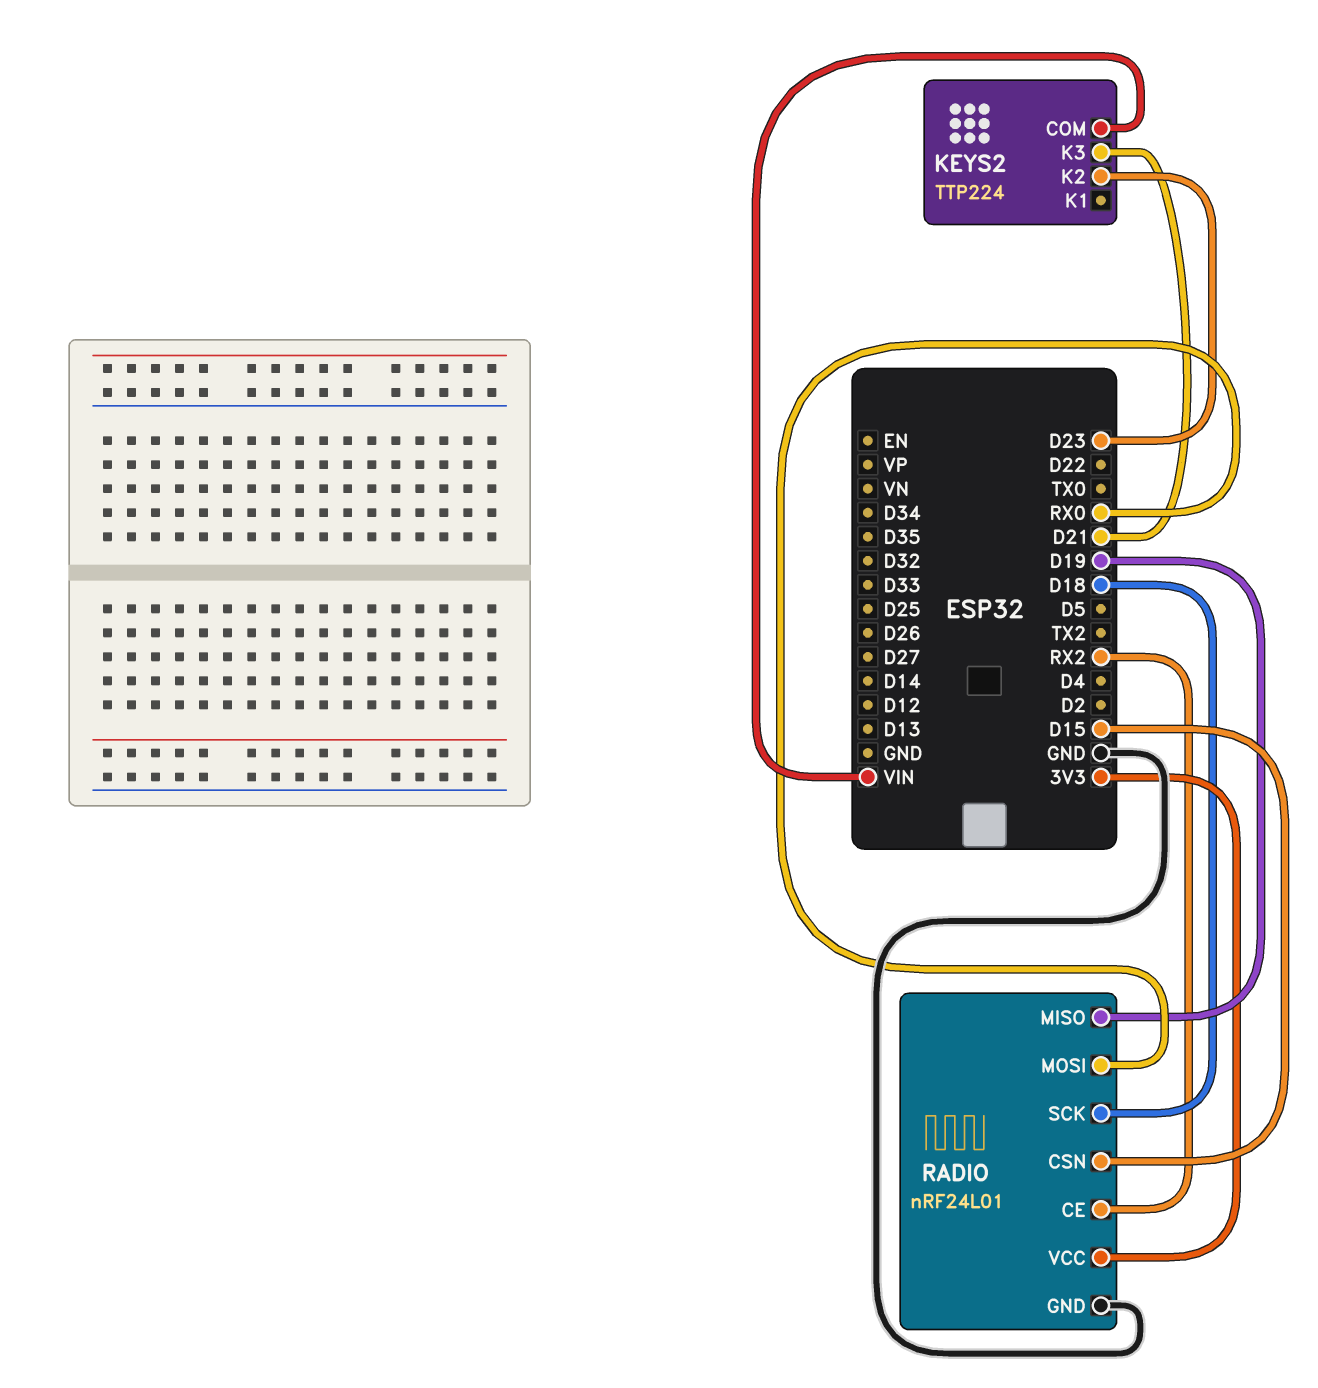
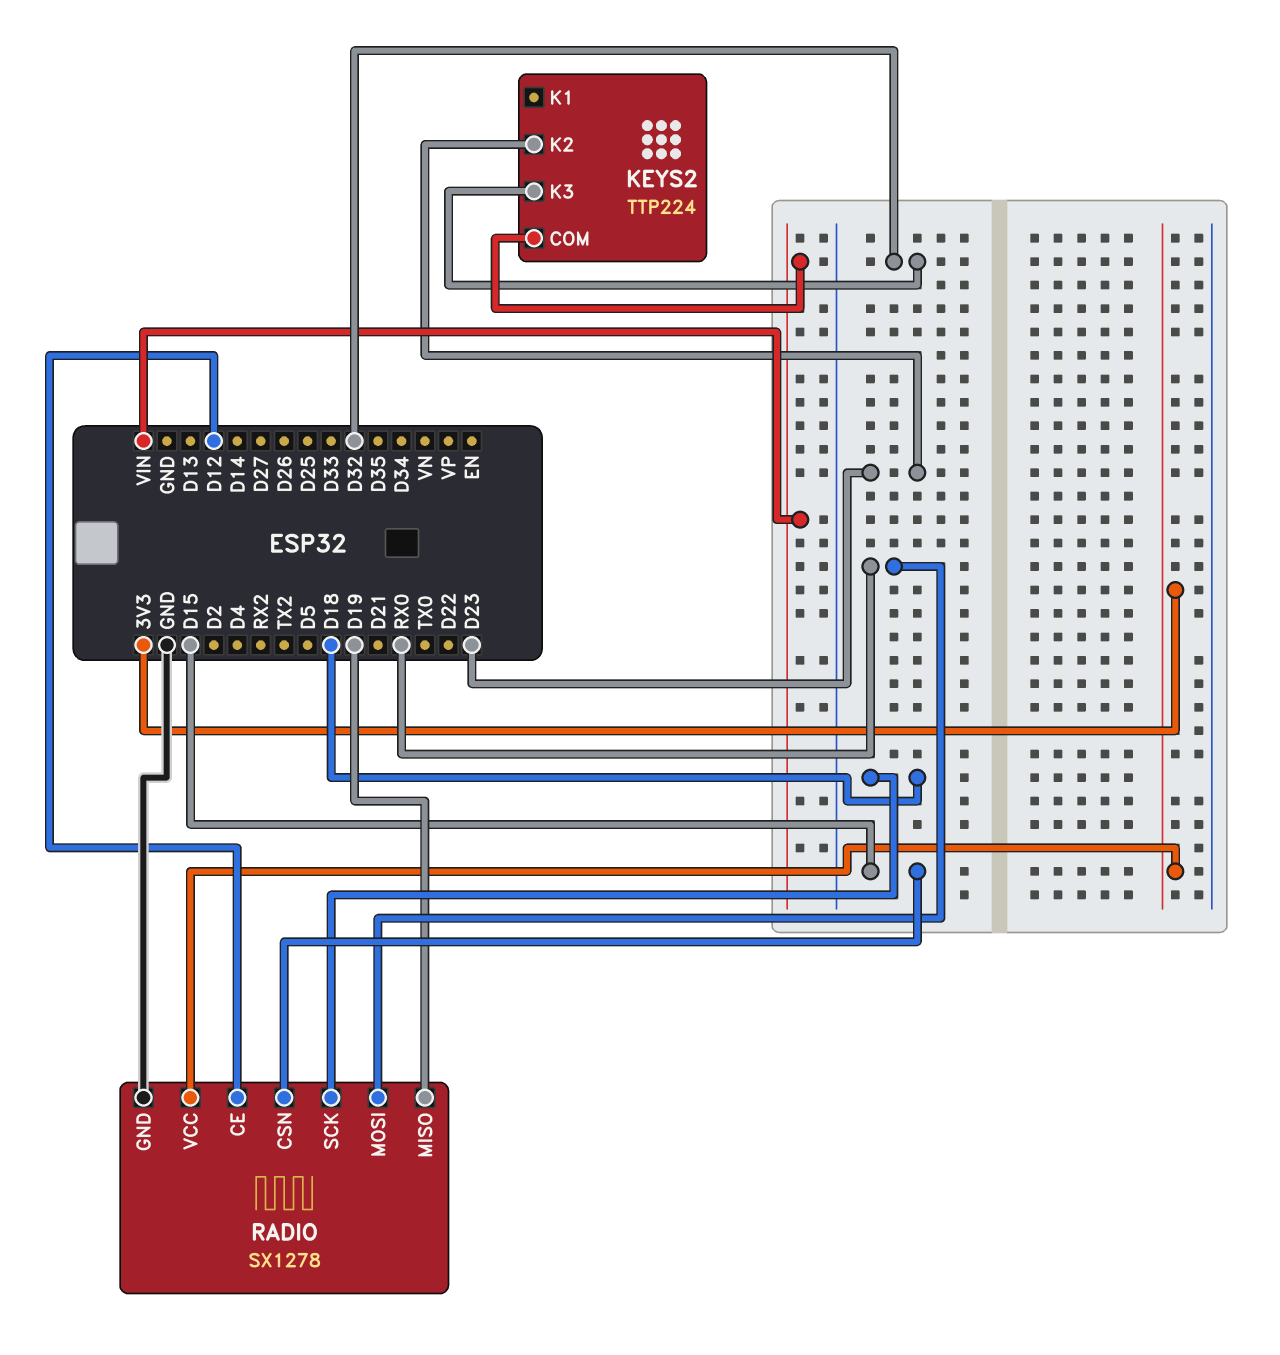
KEYS2 pin K3: D21 -> D32
RADIO: nRF24L01 -> SX1278
RADIO pin CE: RX2 -> D12

